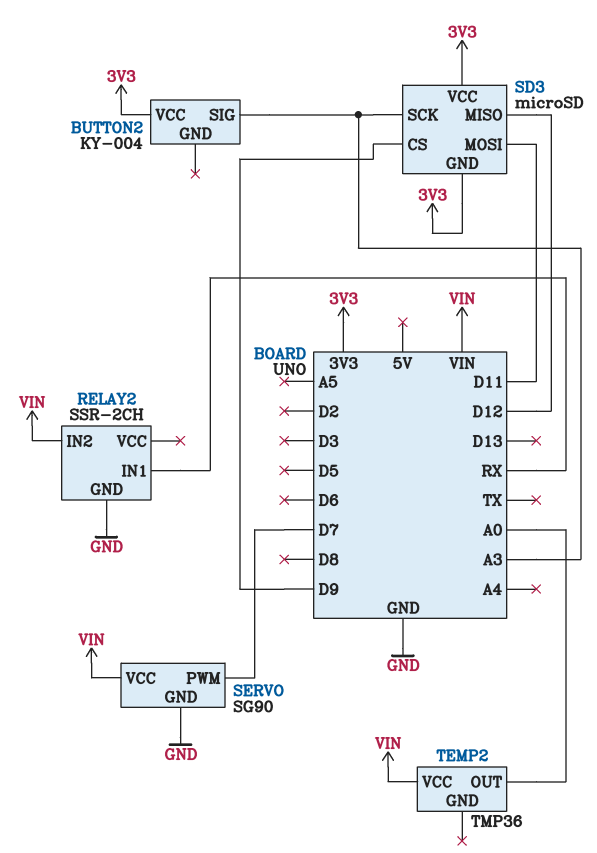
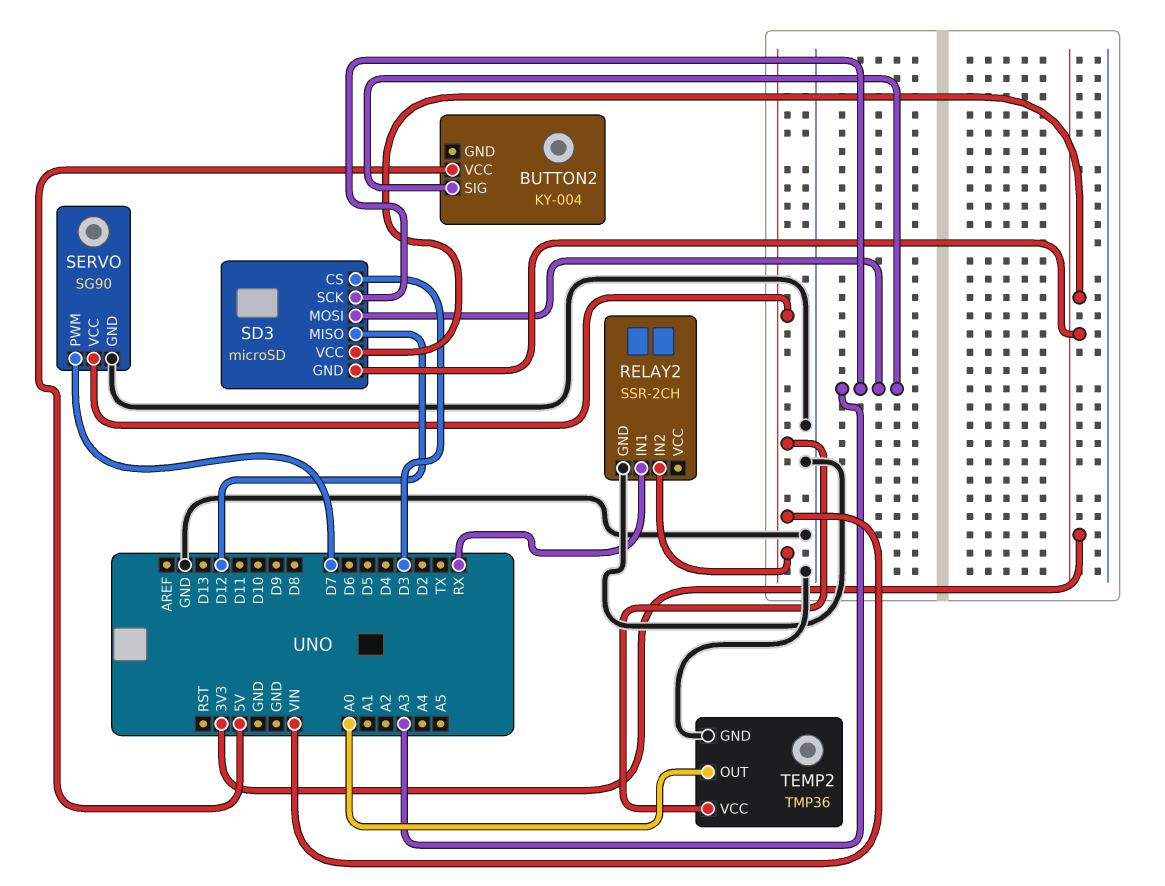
BUTTON2 pin VCC: 3V3 -> 5V
SD3 pin CS: D9 -> D3
SD3 pin MOSI: D11 -> A3
TEMP2 pin GND: none -> GND

